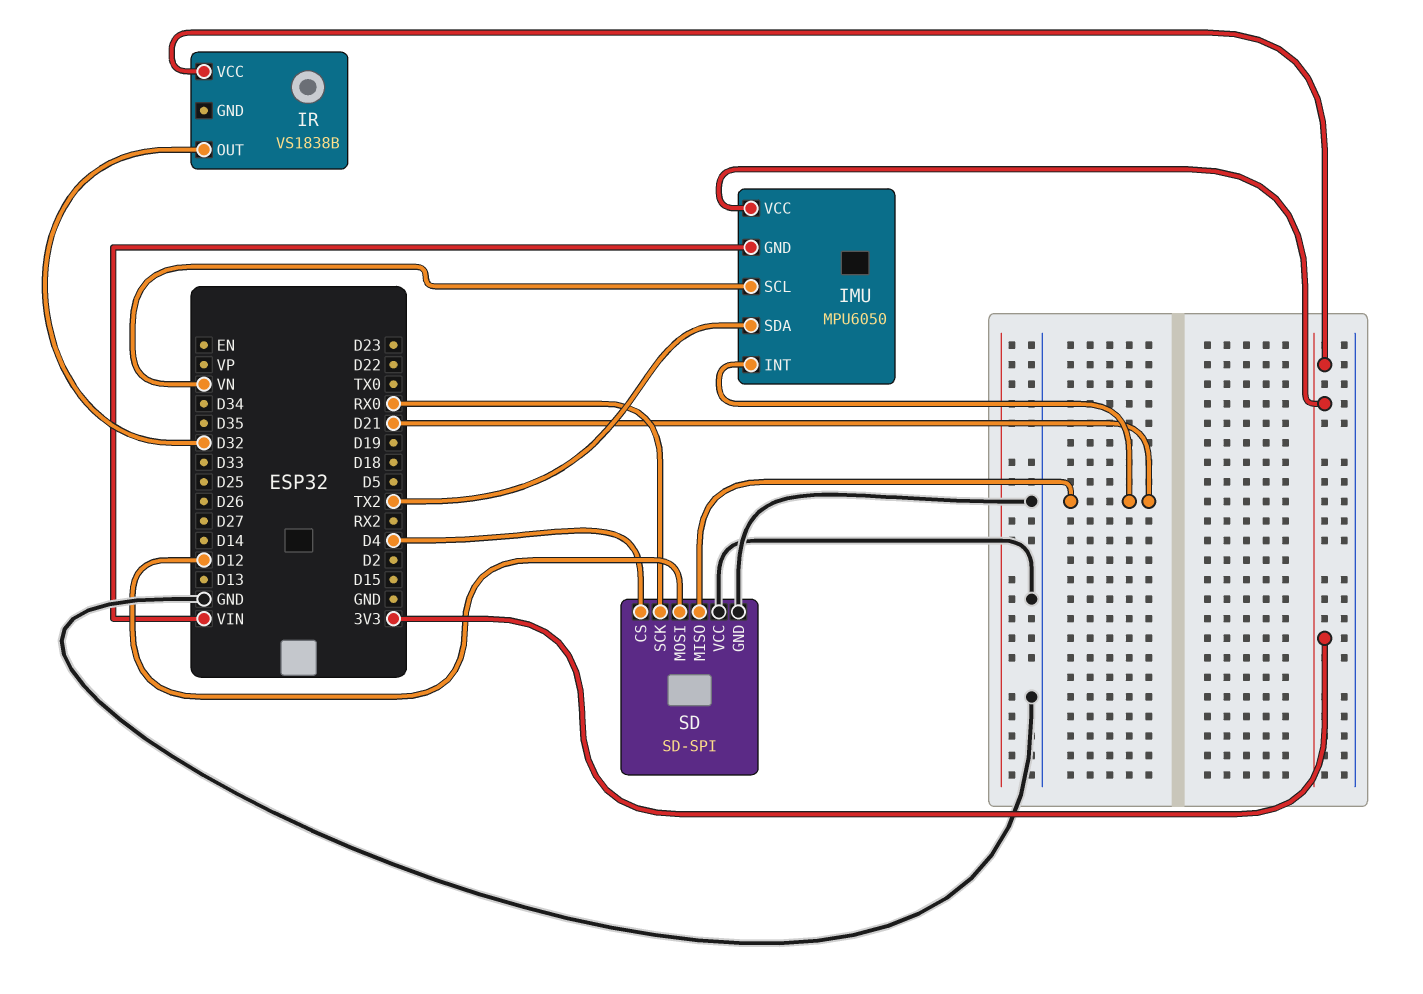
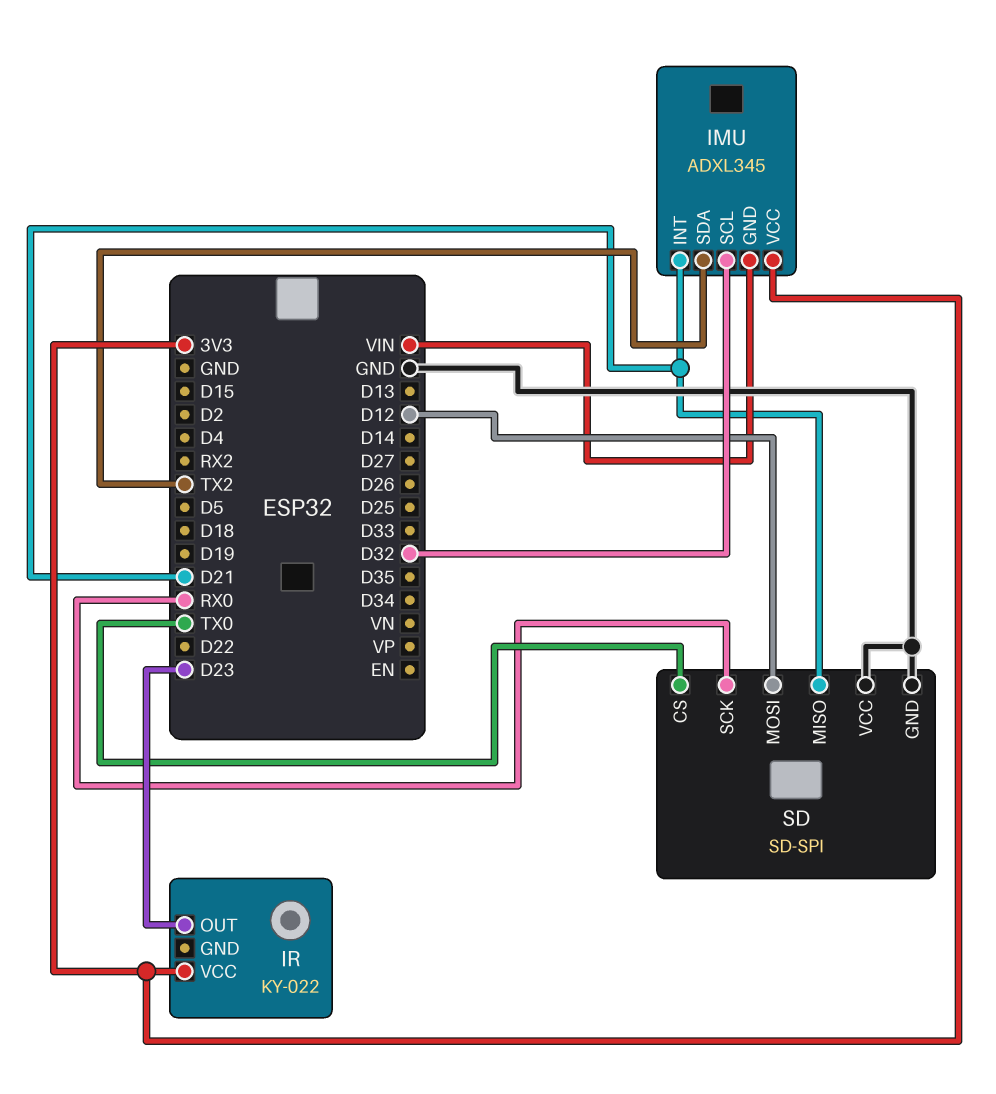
IMU: MPU6050 -> ADXL345
IMU pin SCL: VN -> D32
IR: VS1838B -> KY-022
IR pin OUT: D32 -> D23
SD pin CS: D4 -> TX0

